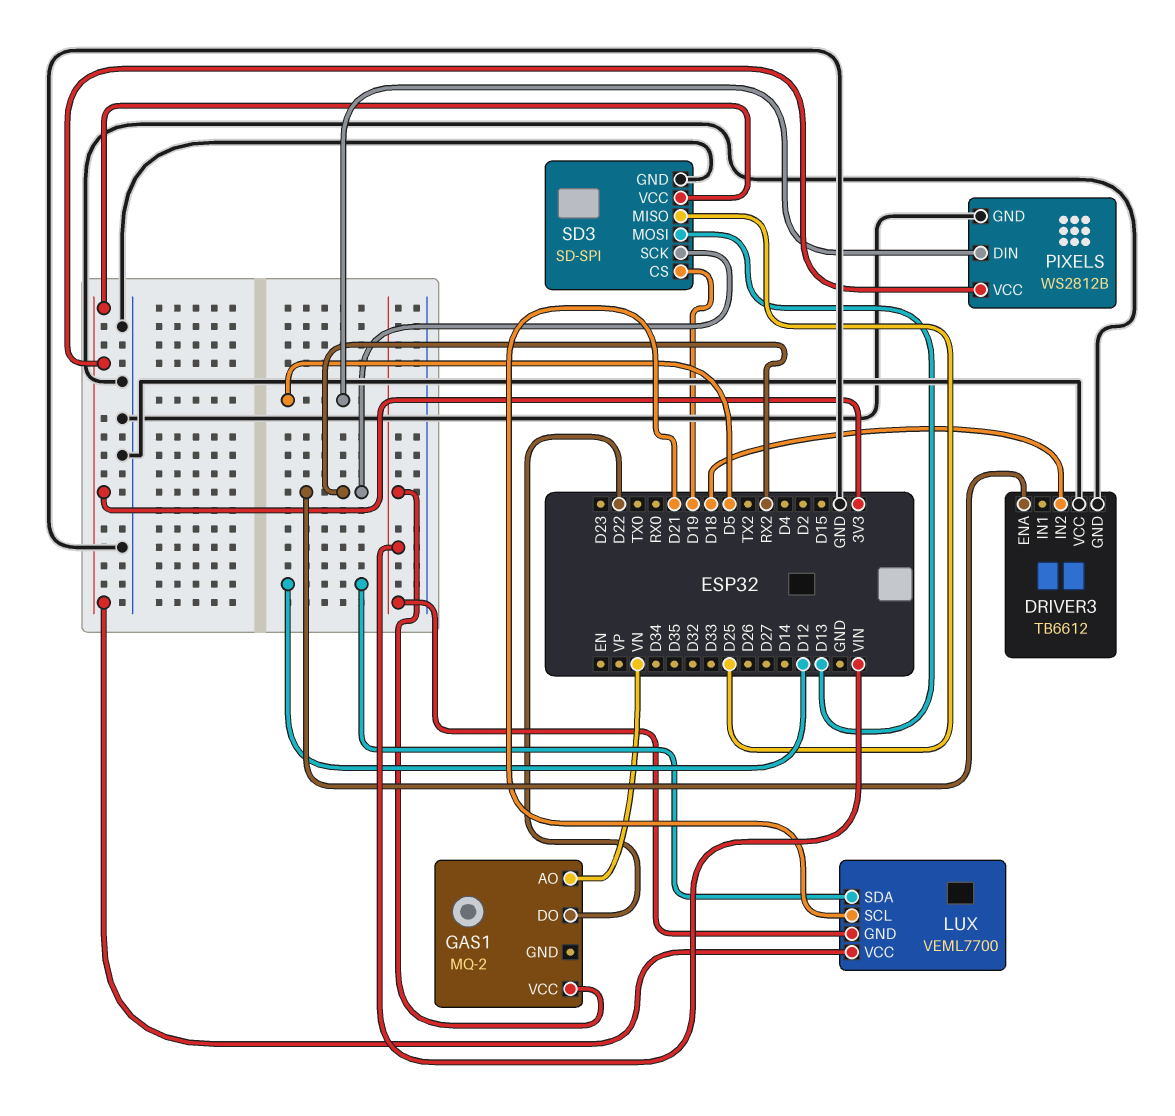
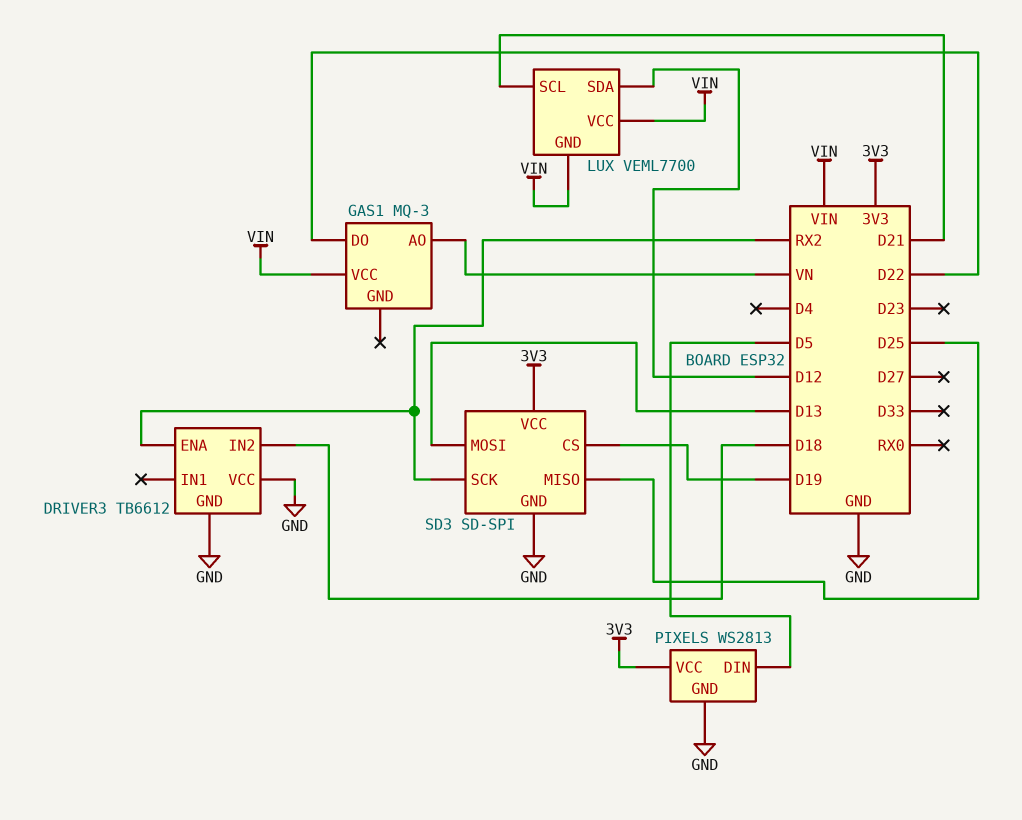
GAS1: MQ-2 -> MQ-3
LUX pin VCC: 3V3 -> VIN
PIXELS: WS2812B -> WS2813

